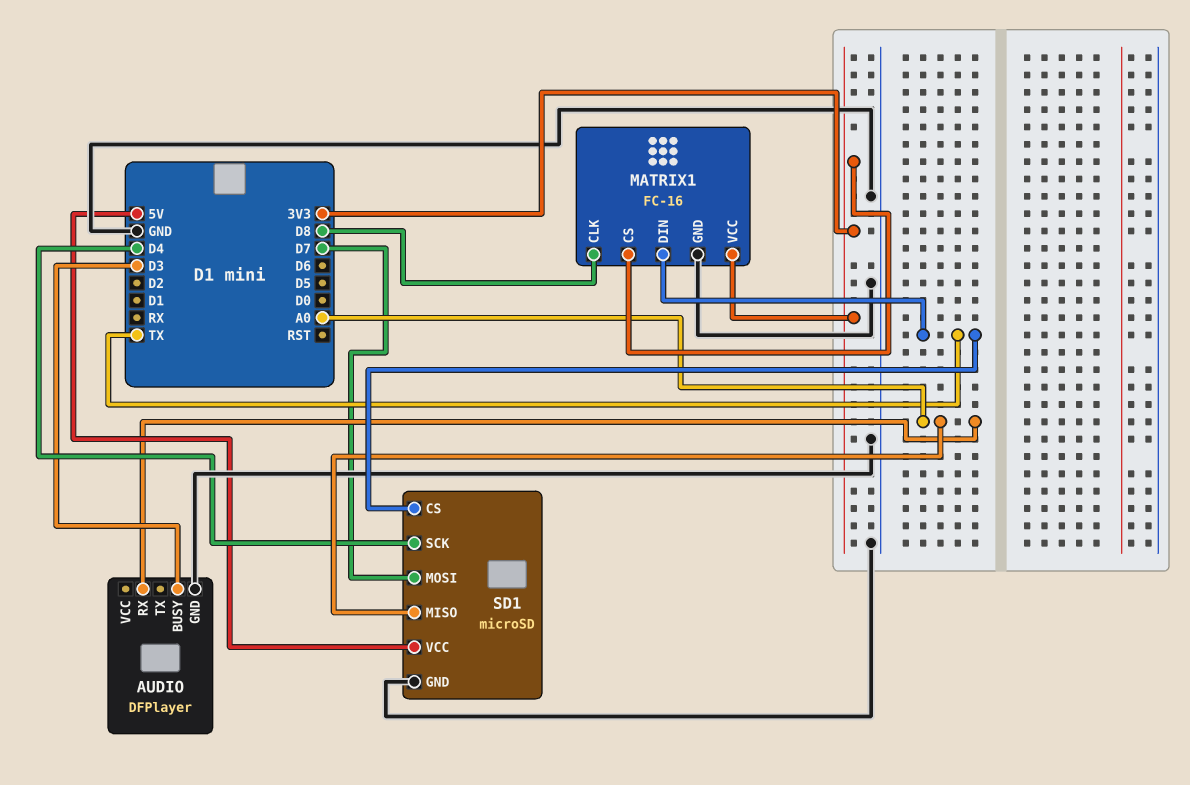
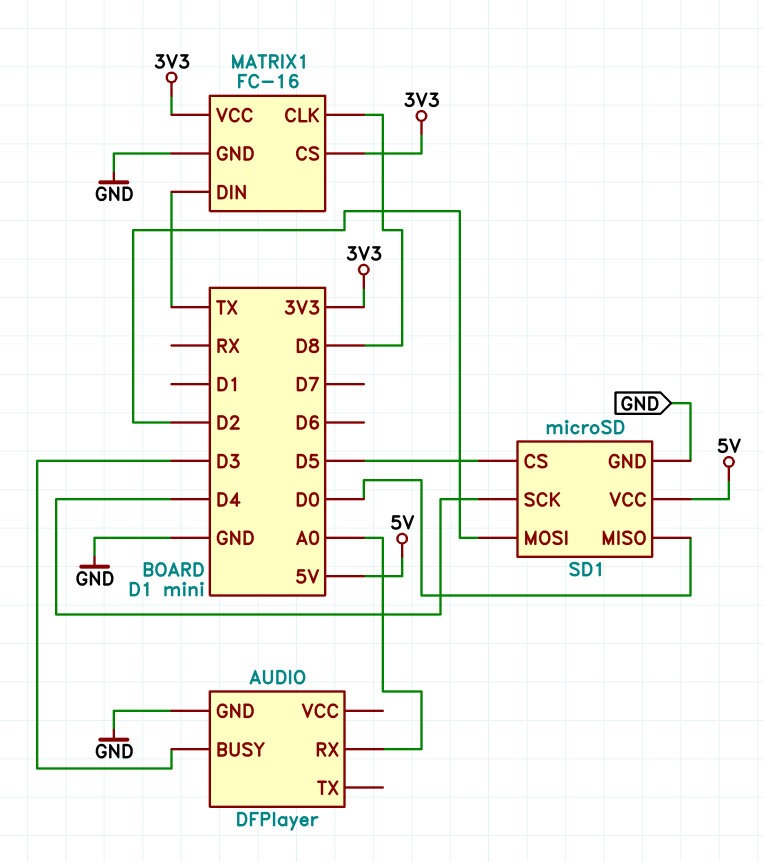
SD1 pin CS: TX -> D5
SD1 pin MISO: A0 -> D0
SD1 pin MOSI: D7 -> D2

